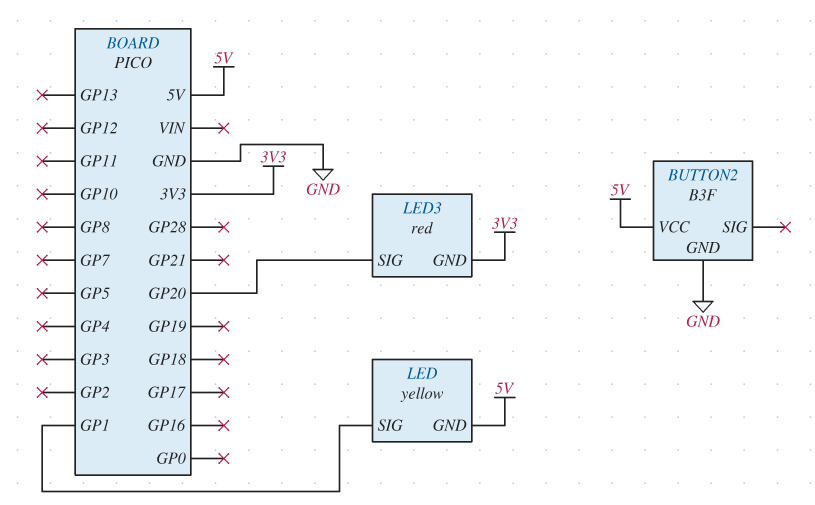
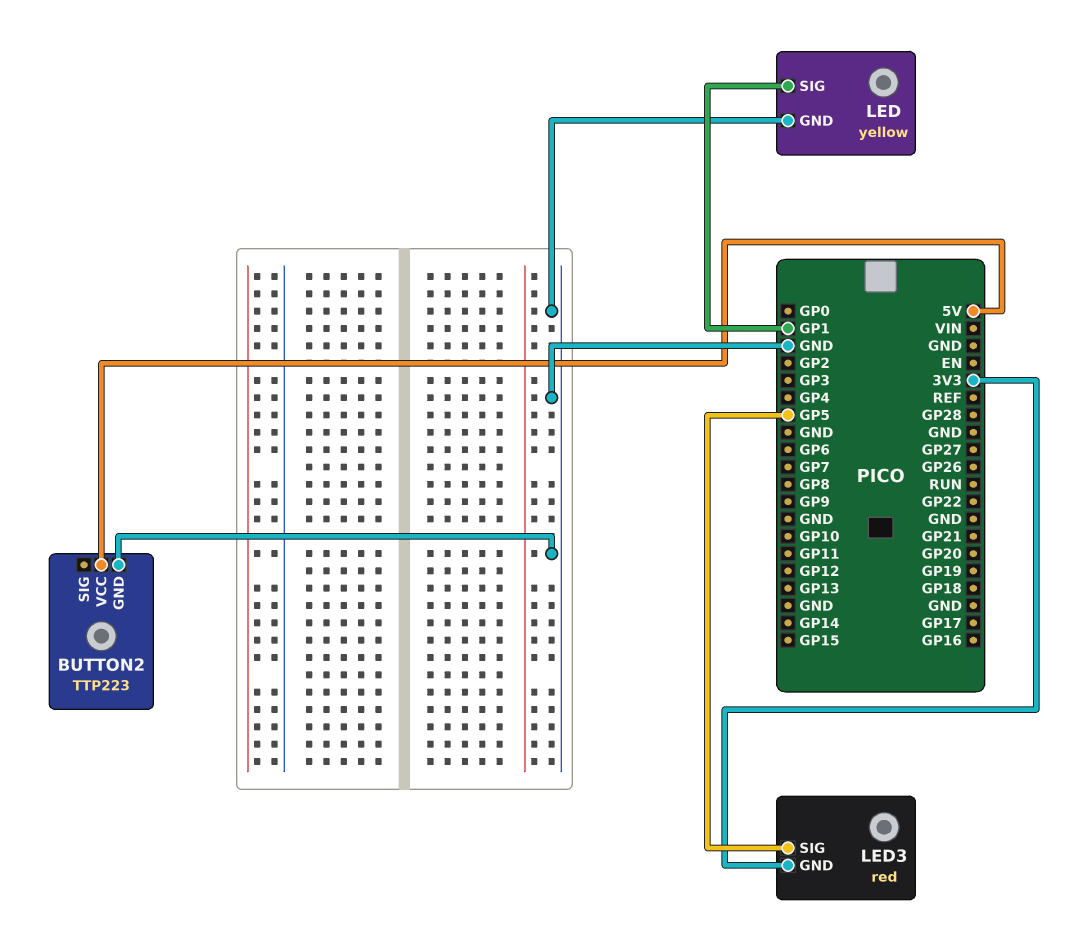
BUTTON2: B3F -> TTP223
LED pin GND: 5V -> GND
LED3 pin SIG: GP20 -> GP5

